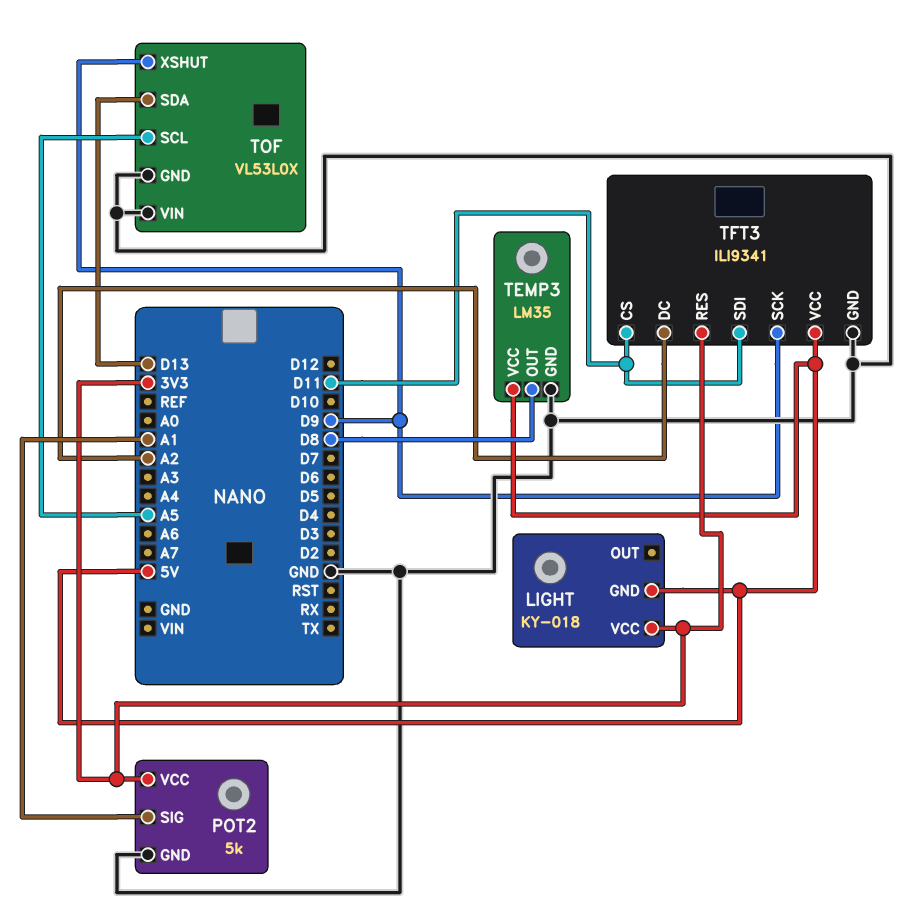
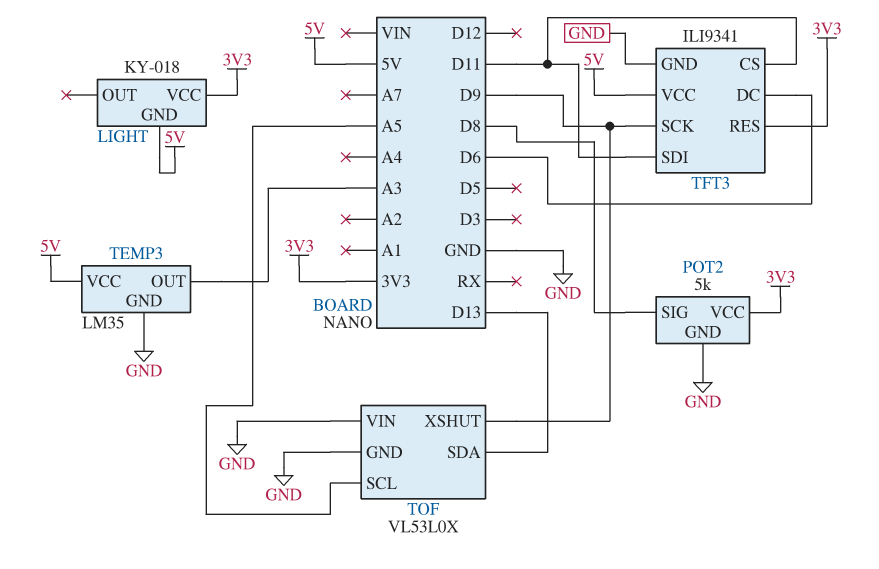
POT2 pin SIG: A1 -> D8
TEMP3 pin OUT: D8 -> A3
TFT3 pin DC: A2 -> D6

